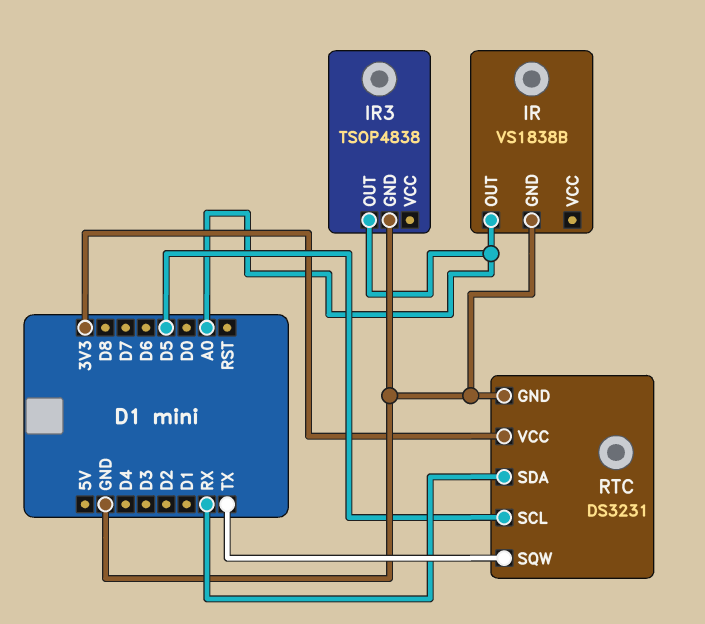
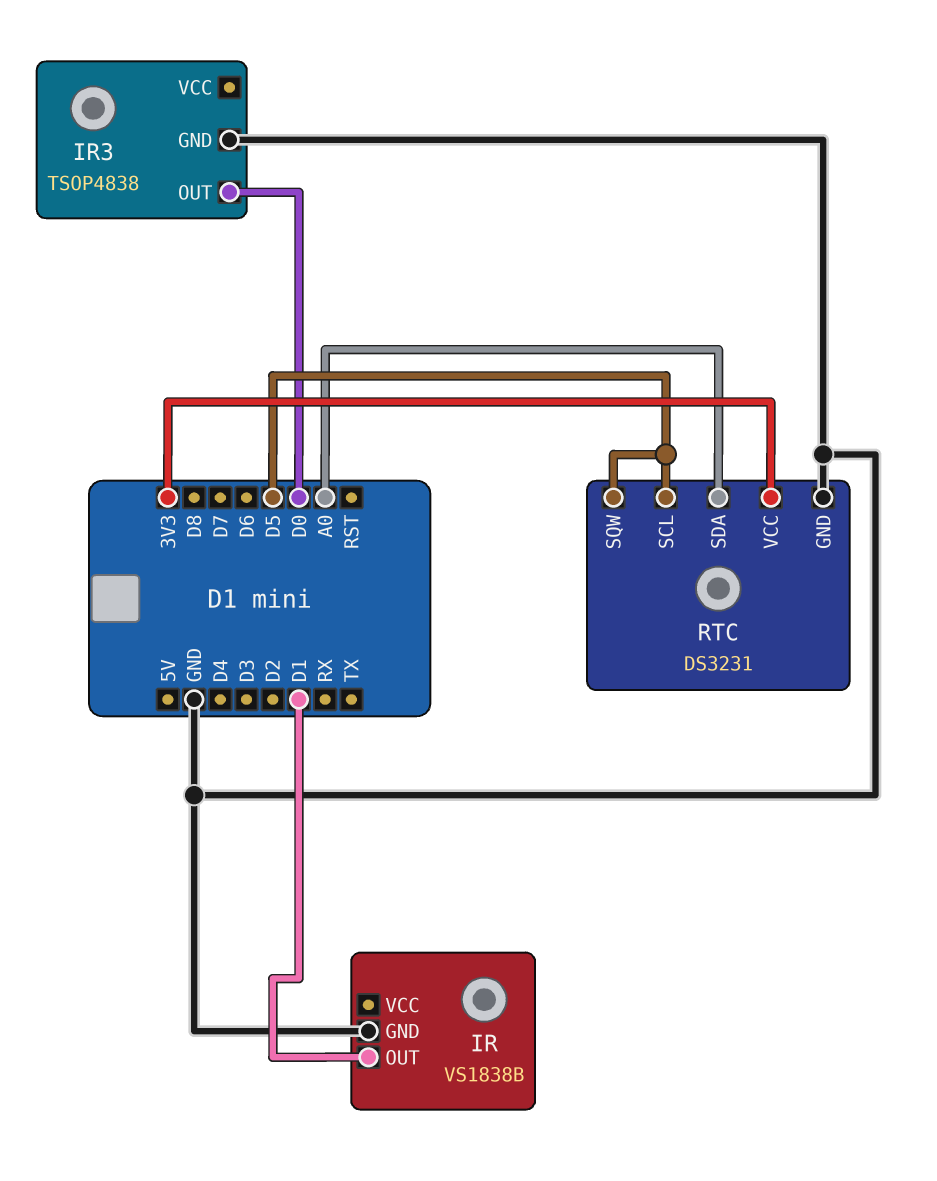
IR pin OUT: A0 -> D1
IR3 pin OUT: A0 -> D0
RTC pin SDA: RX -> A0
RTC pin SQW: TX -> D5

